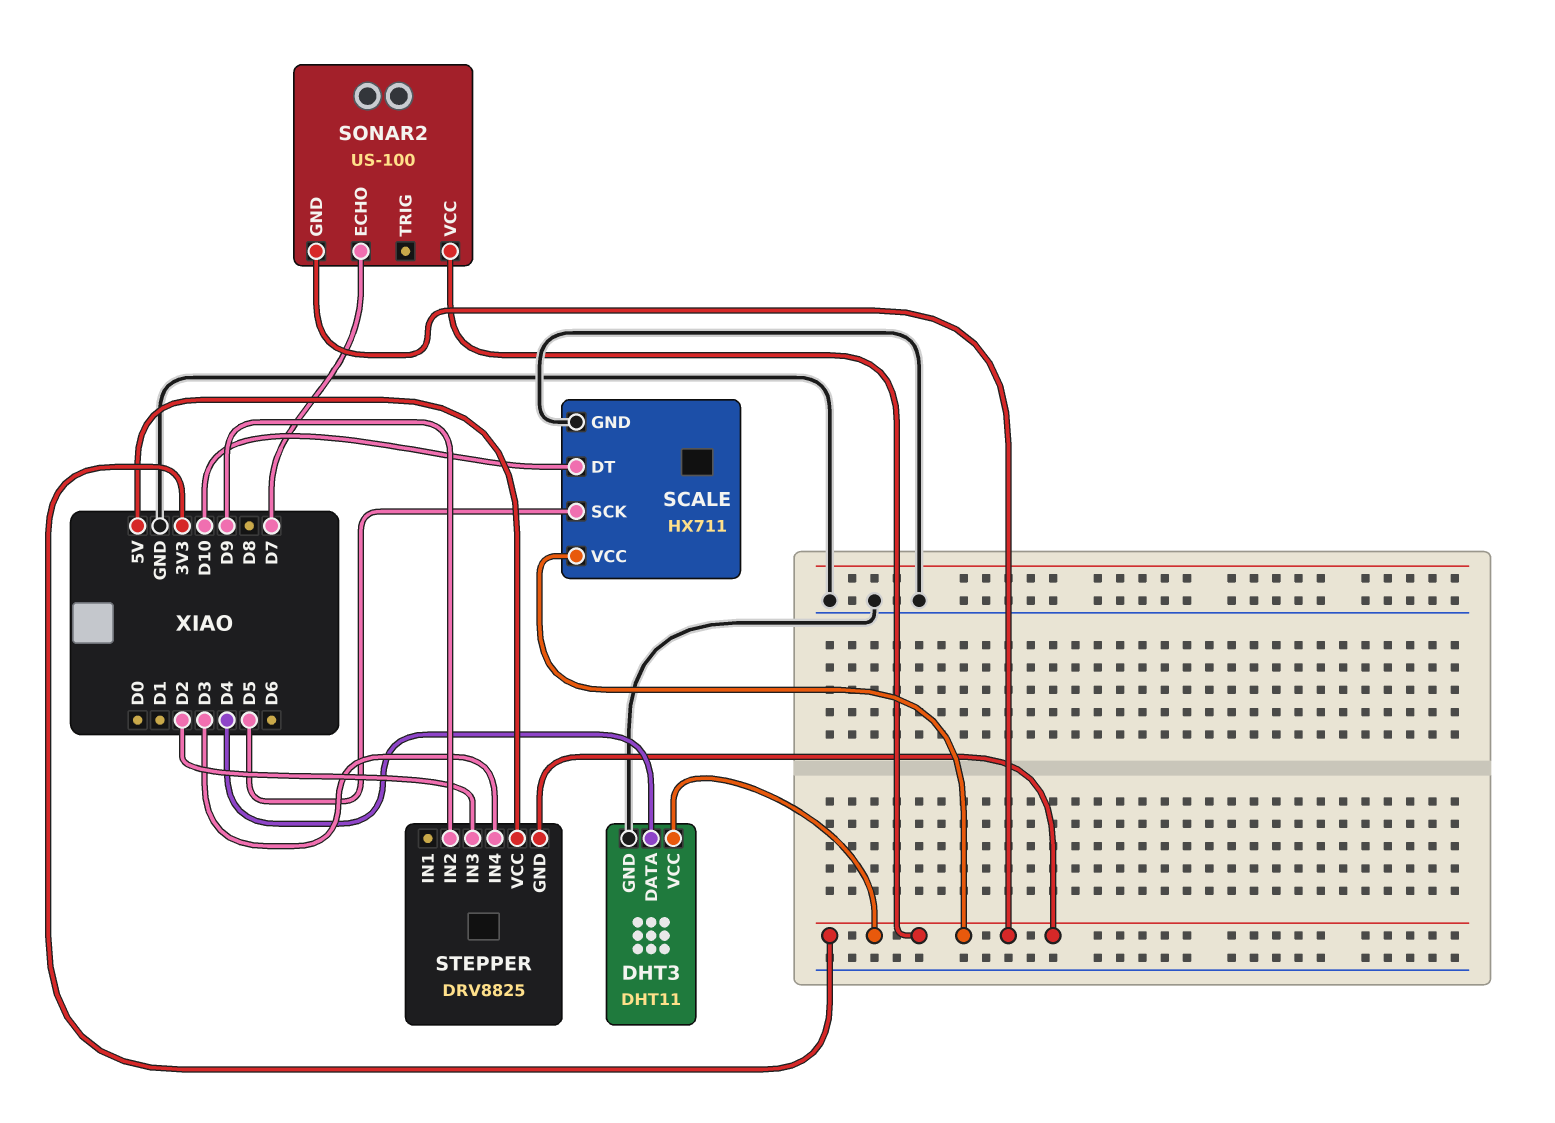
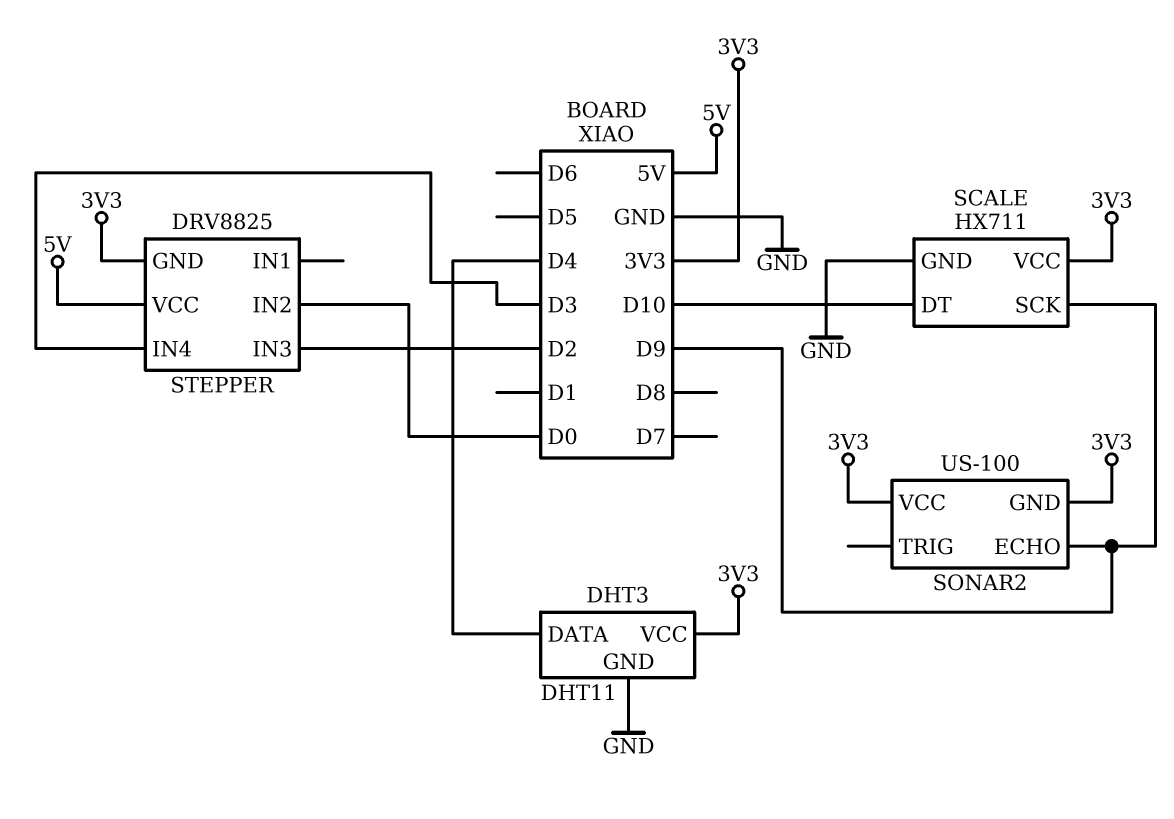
SCALE pin SCK: D5 -> D9
SONAR2 pin ECHO: D7 -> D9
STEPPER pin IN2: D9 -> D0

